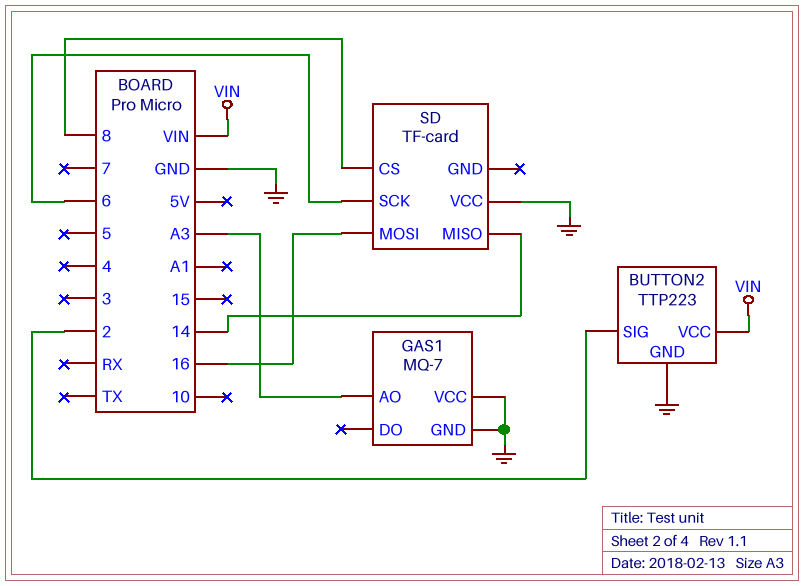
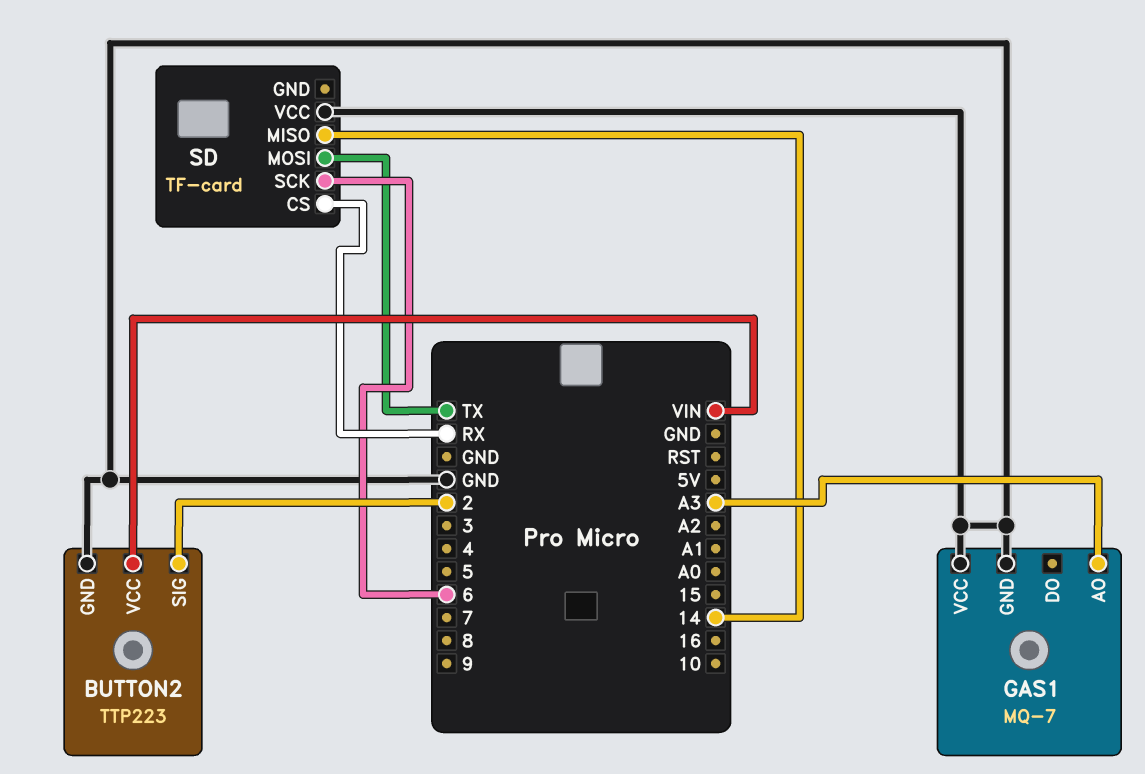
SD pin CS: 8 -> RX
SD pin MOSI: 16 -> TX

